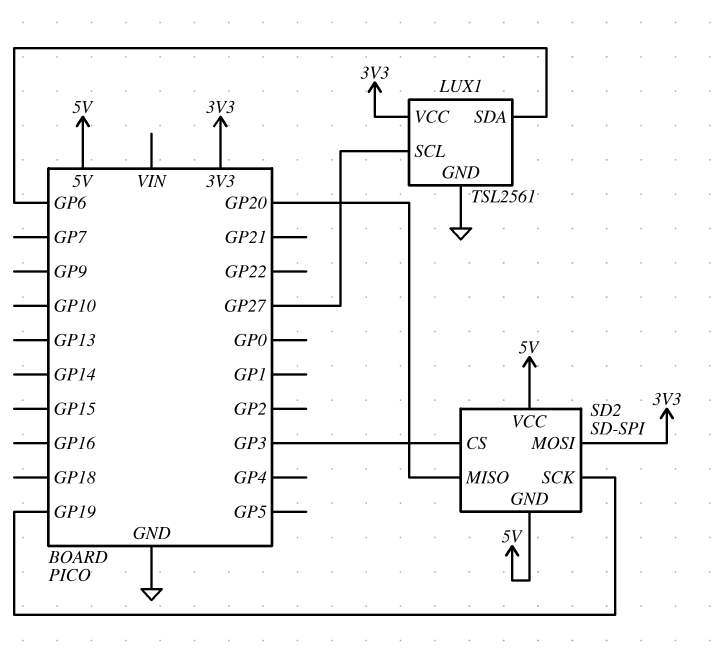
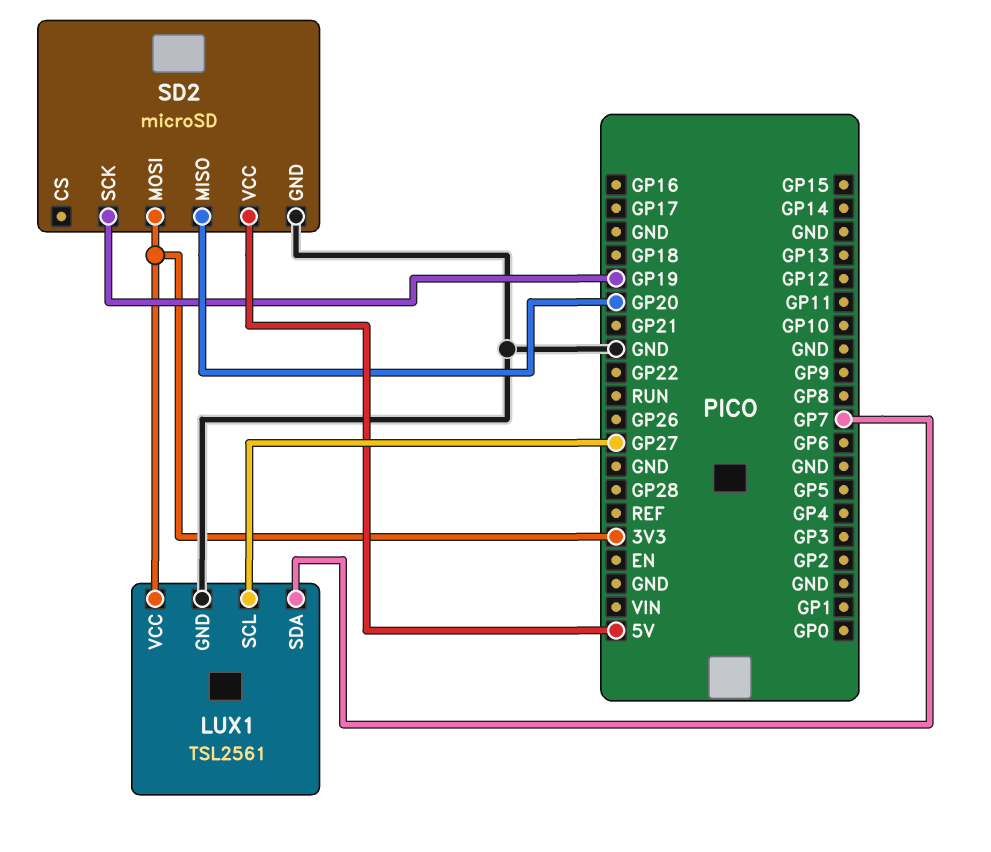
LUX1 pin SDA: GP6 -> GP7
SD2: SD-SPI -> microSD
SD2 pin CS: GP3 -> none
SD2 pin GND: 5V -> GND

